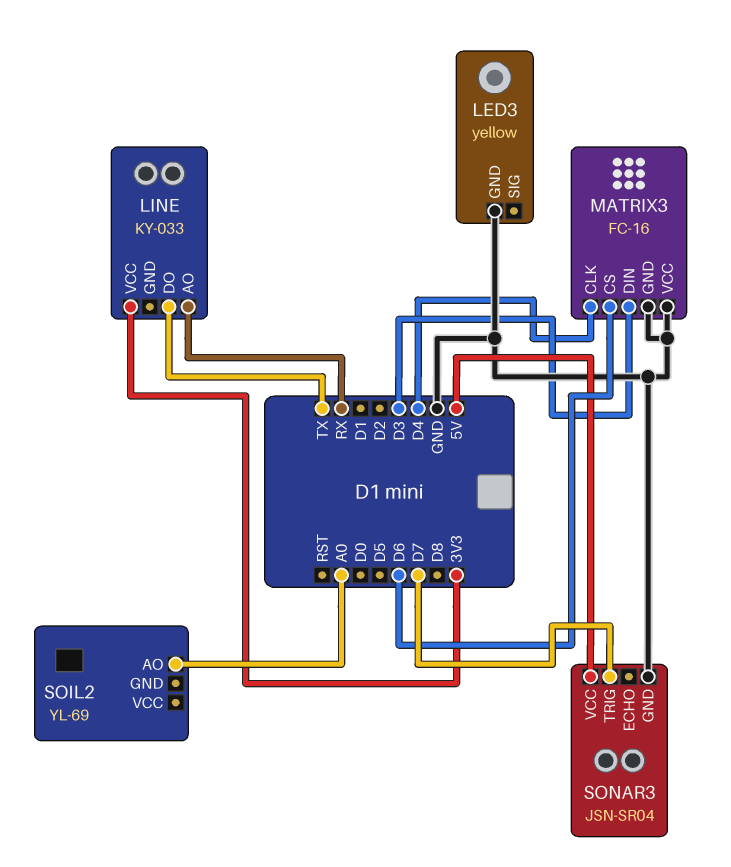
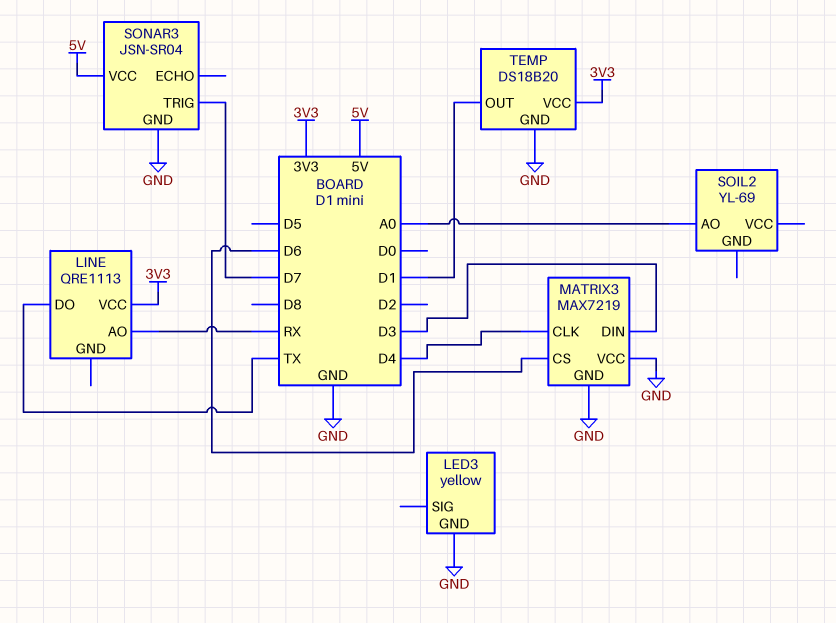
LINE: KY-033 -> QRE1113
MATRIX3: FC-16 -> MAX7219
TEMP: none -> DS18B20
TEMP pin GND: none -> GND
TEMP pin OUT: none -> D1
TEMP pin VCC: none -> 3V3

